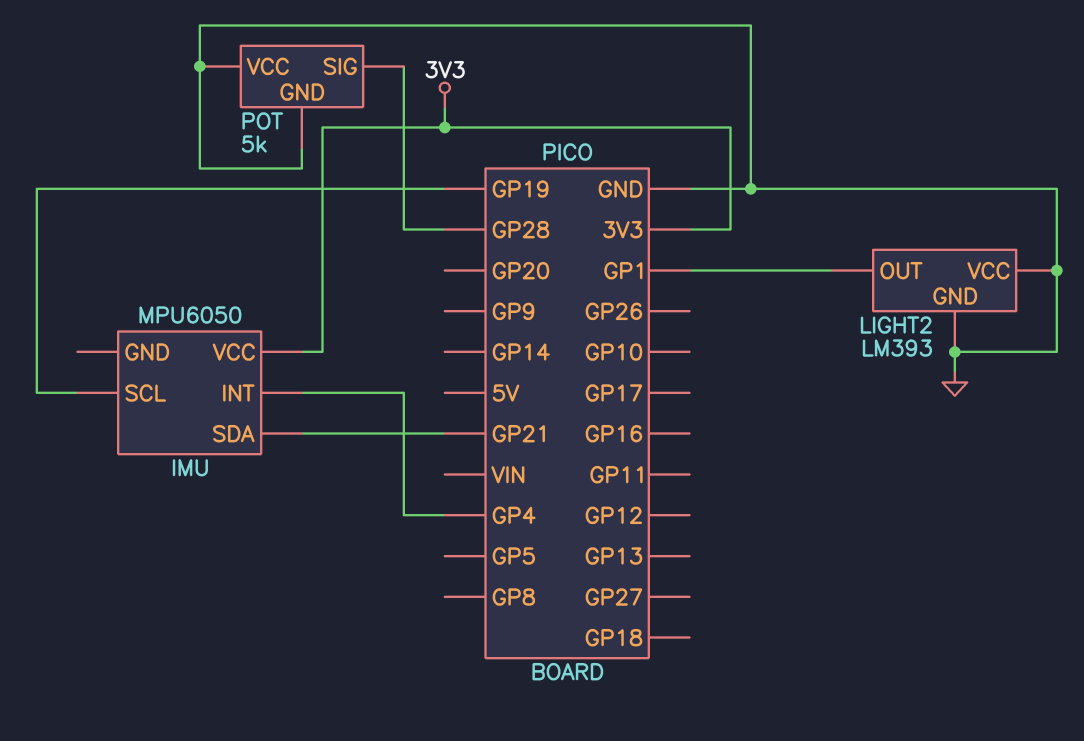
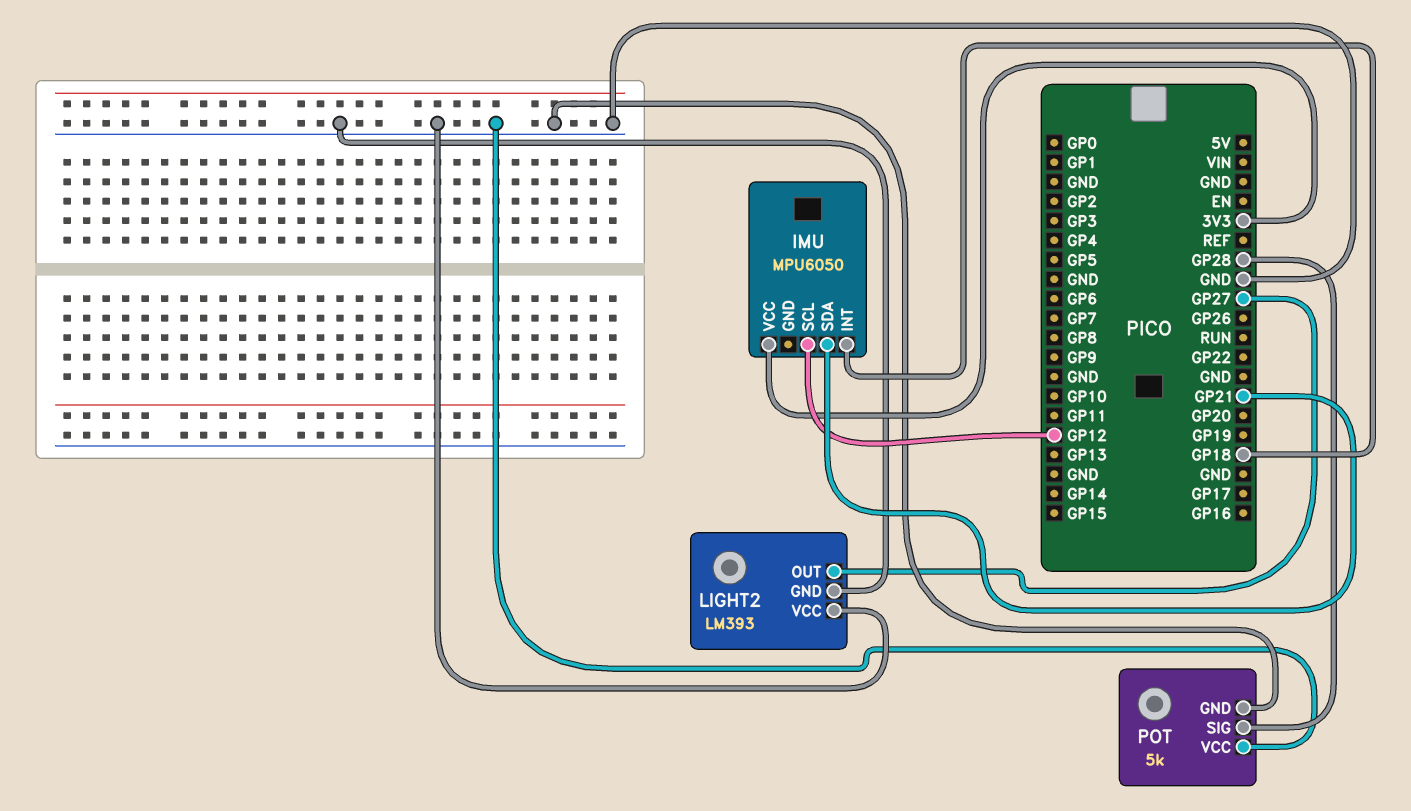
IMU pin INT: GP4 -> GP18
IMU pin SCL: GP19 -> GP12
LIGHT2 pin OUT: GP1 -> GP27

